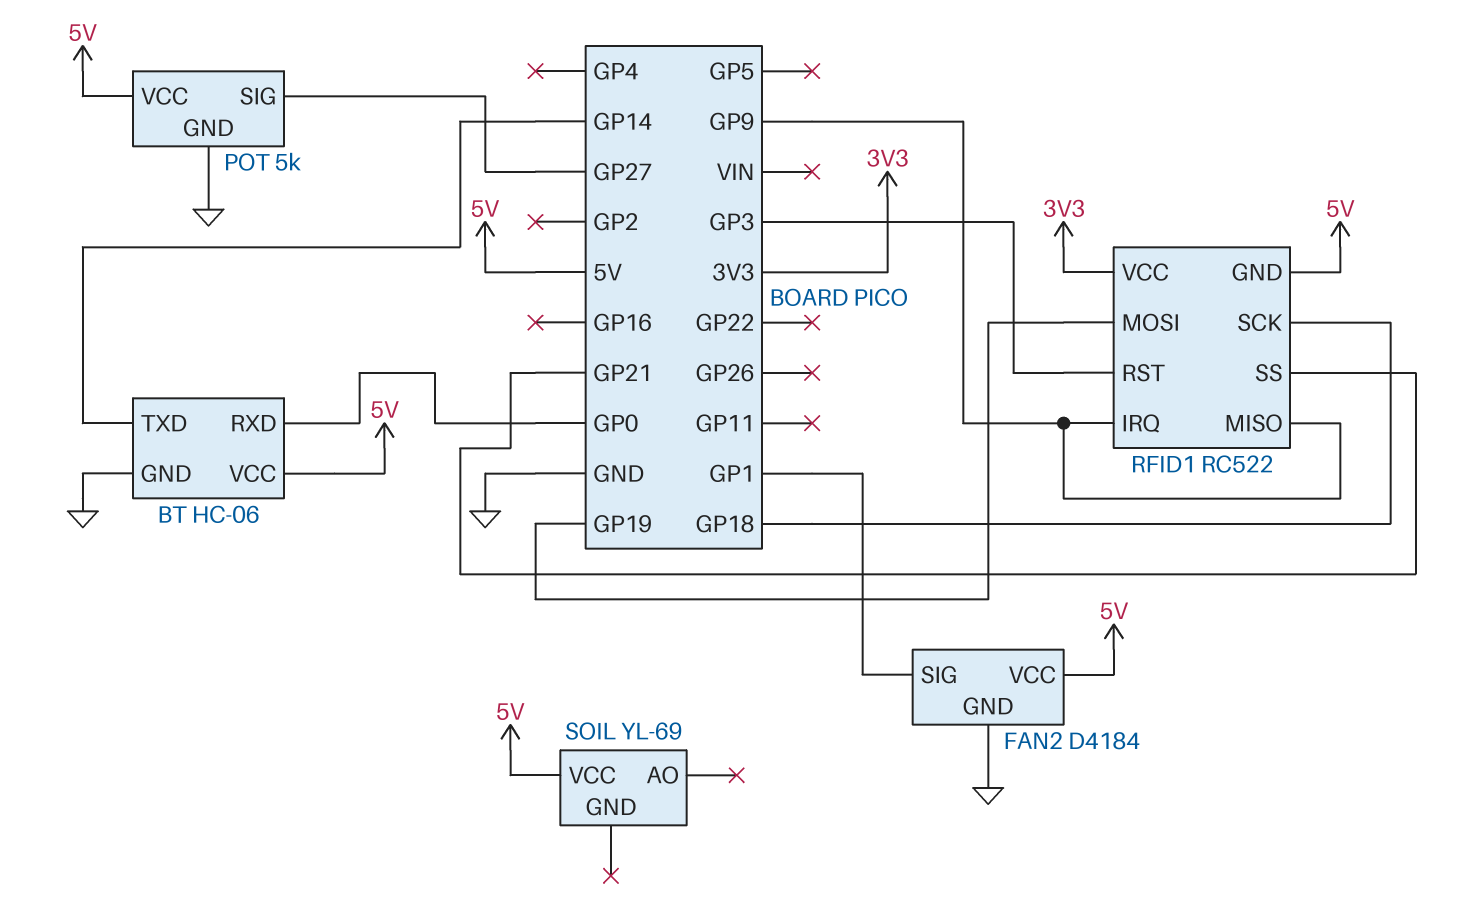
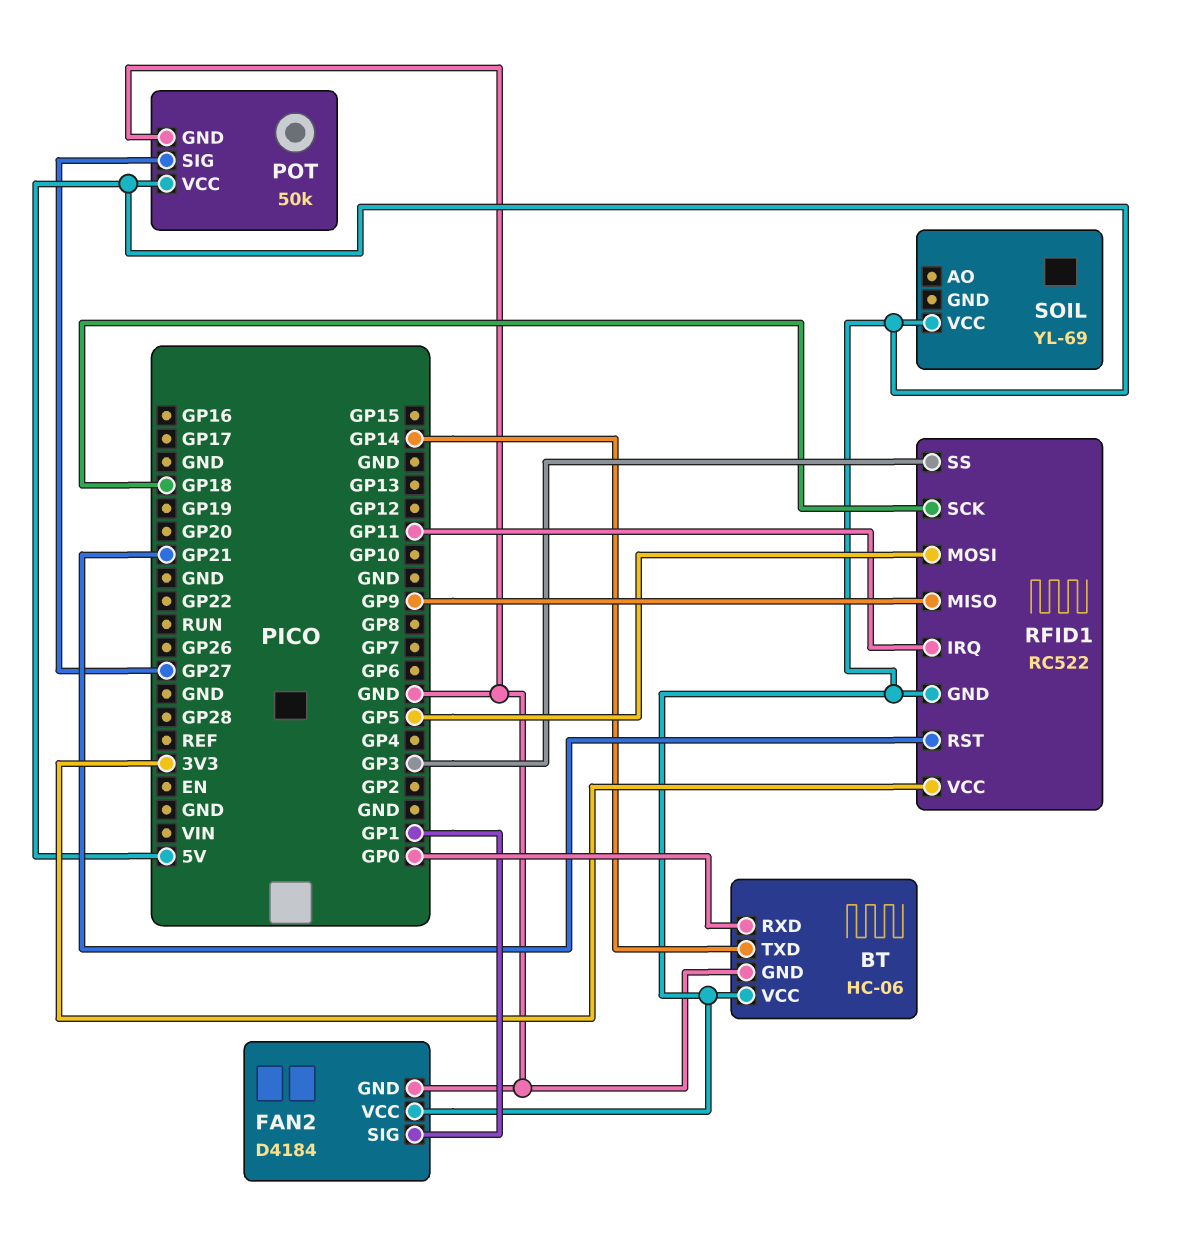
POT: 5k -> 50k
RFID1 pin IRQ: GP9 -> GP11
RFID1 pin MOSI: GP19 -> GP5
RFID1 pin RST: GP3 -> GP21
RFID1 pin SS: GP21 -> GP3

